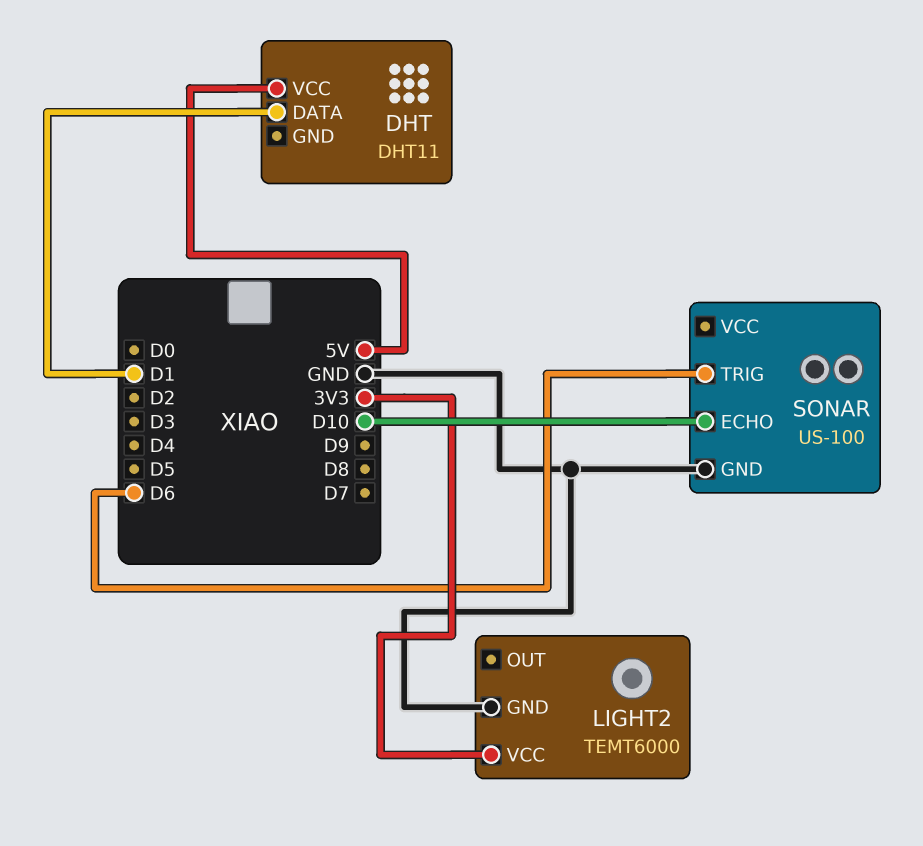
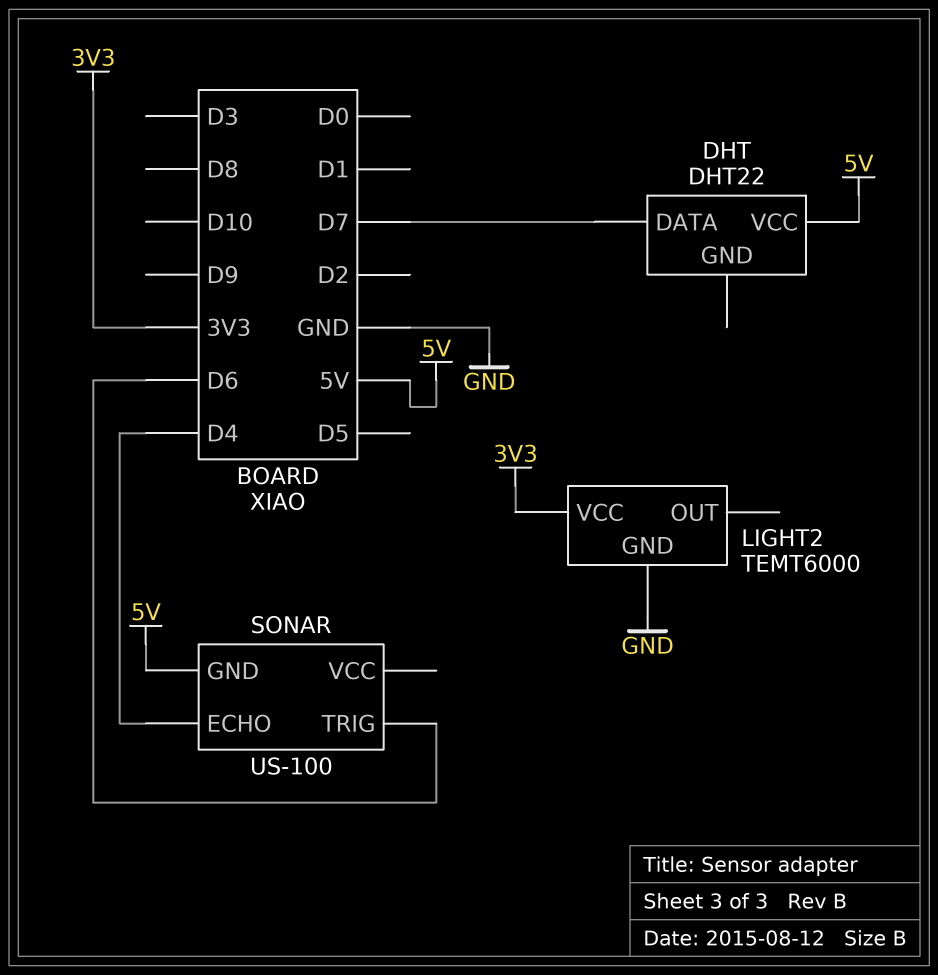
DHT: DHT11 -> DHT22
DHT pin DATA: D1 -> D7
SONAR pin ECHO: D10 -> D4
SONAR pin GND: GND -> 5V

